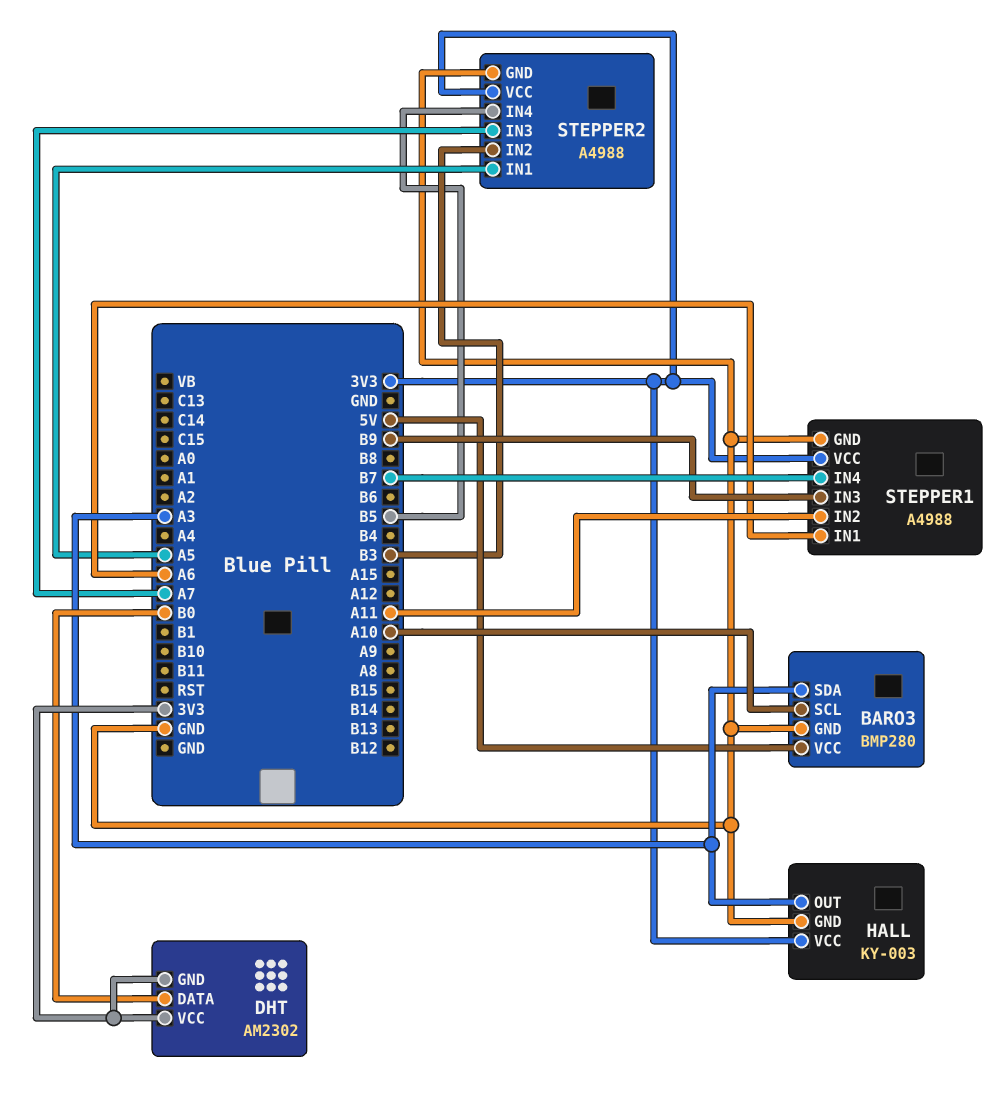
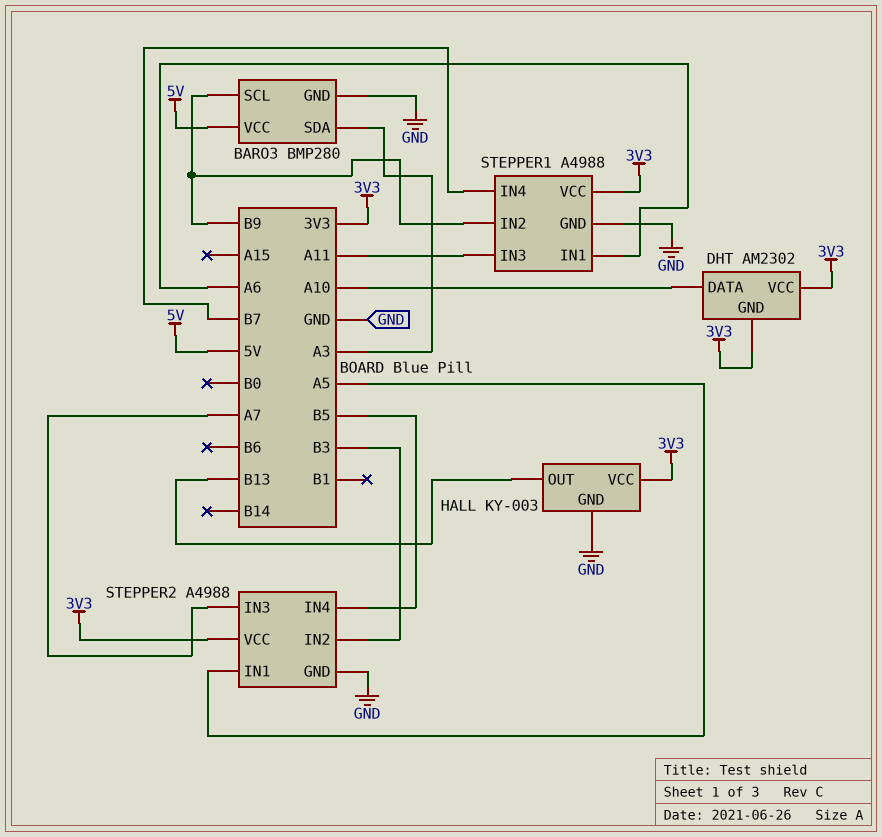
BARO3 pin SCL: A10 -> B9
DHT pin DATA: B0 -> A10
HALL pin OUT: A3 -> B13
STEPPER1 pin IN2: A11 -> B9
STEPPER1 pin IN3: B9 -> A11

